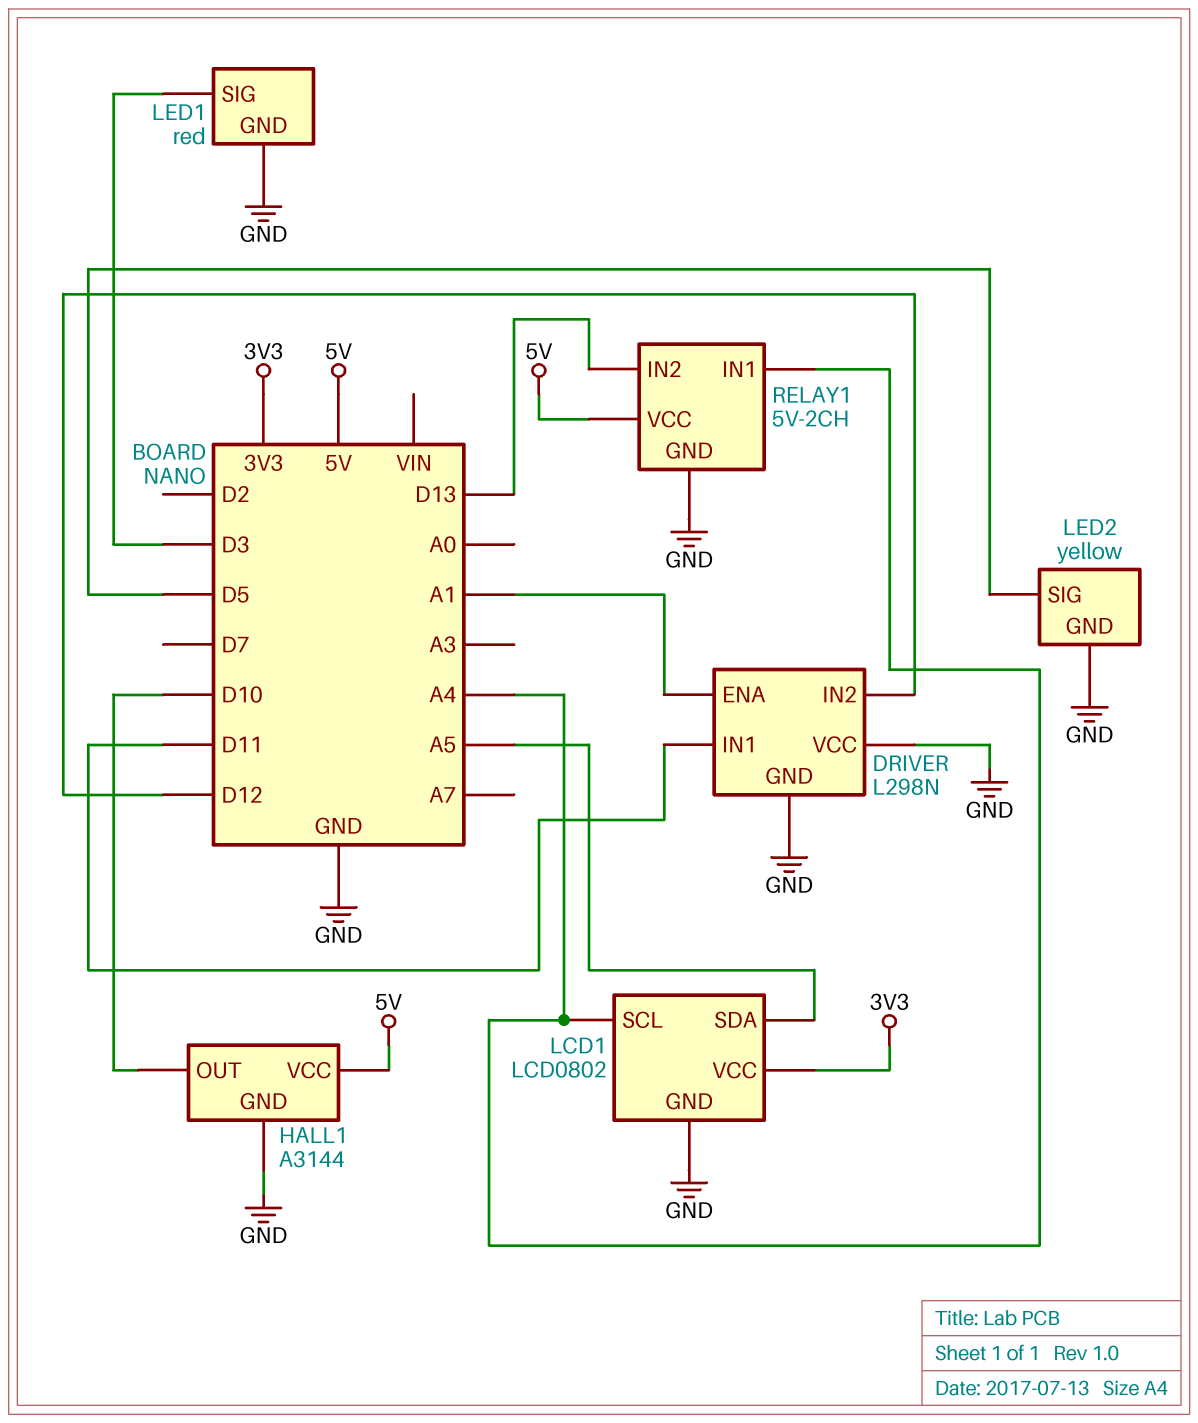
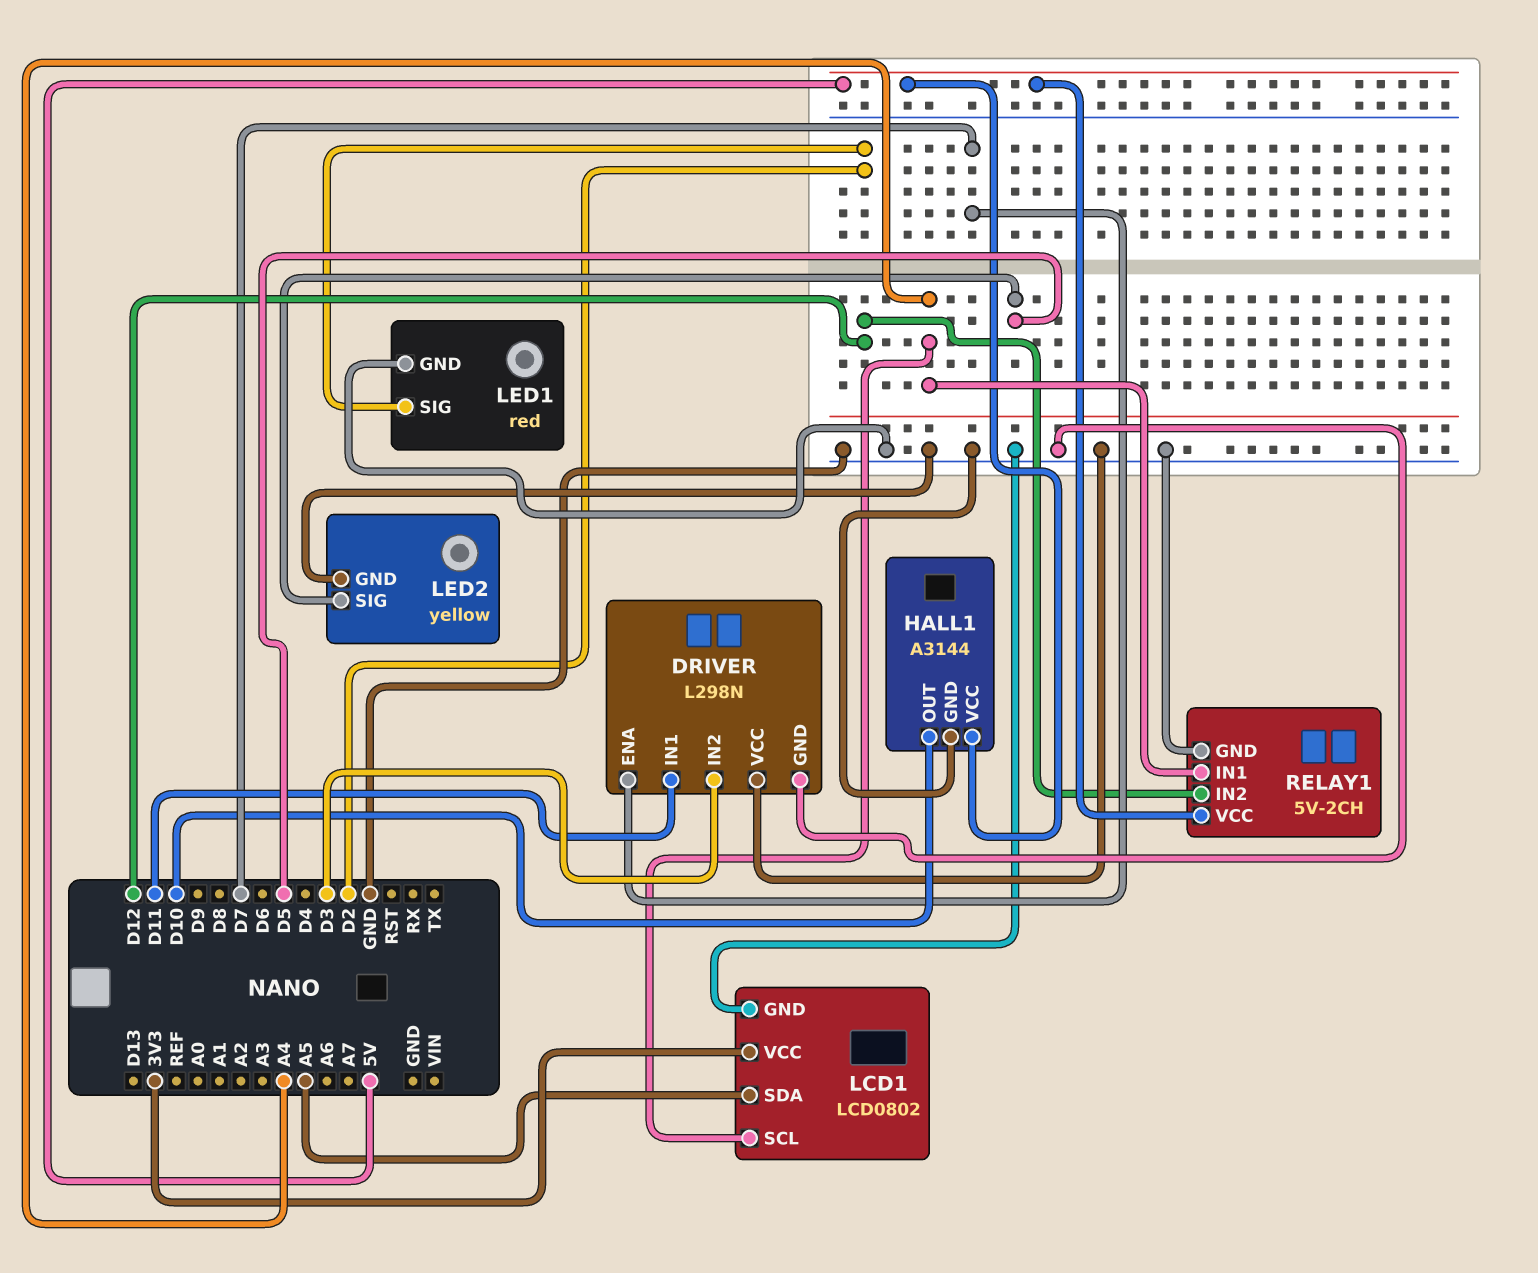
DRIVER pin ENA: A1 -> D7
DRIVER pin IN2: D12 -> D3
LED1 pin SIG: D3 -> D2
RELAY1 pin IN2: D13 -> D12

